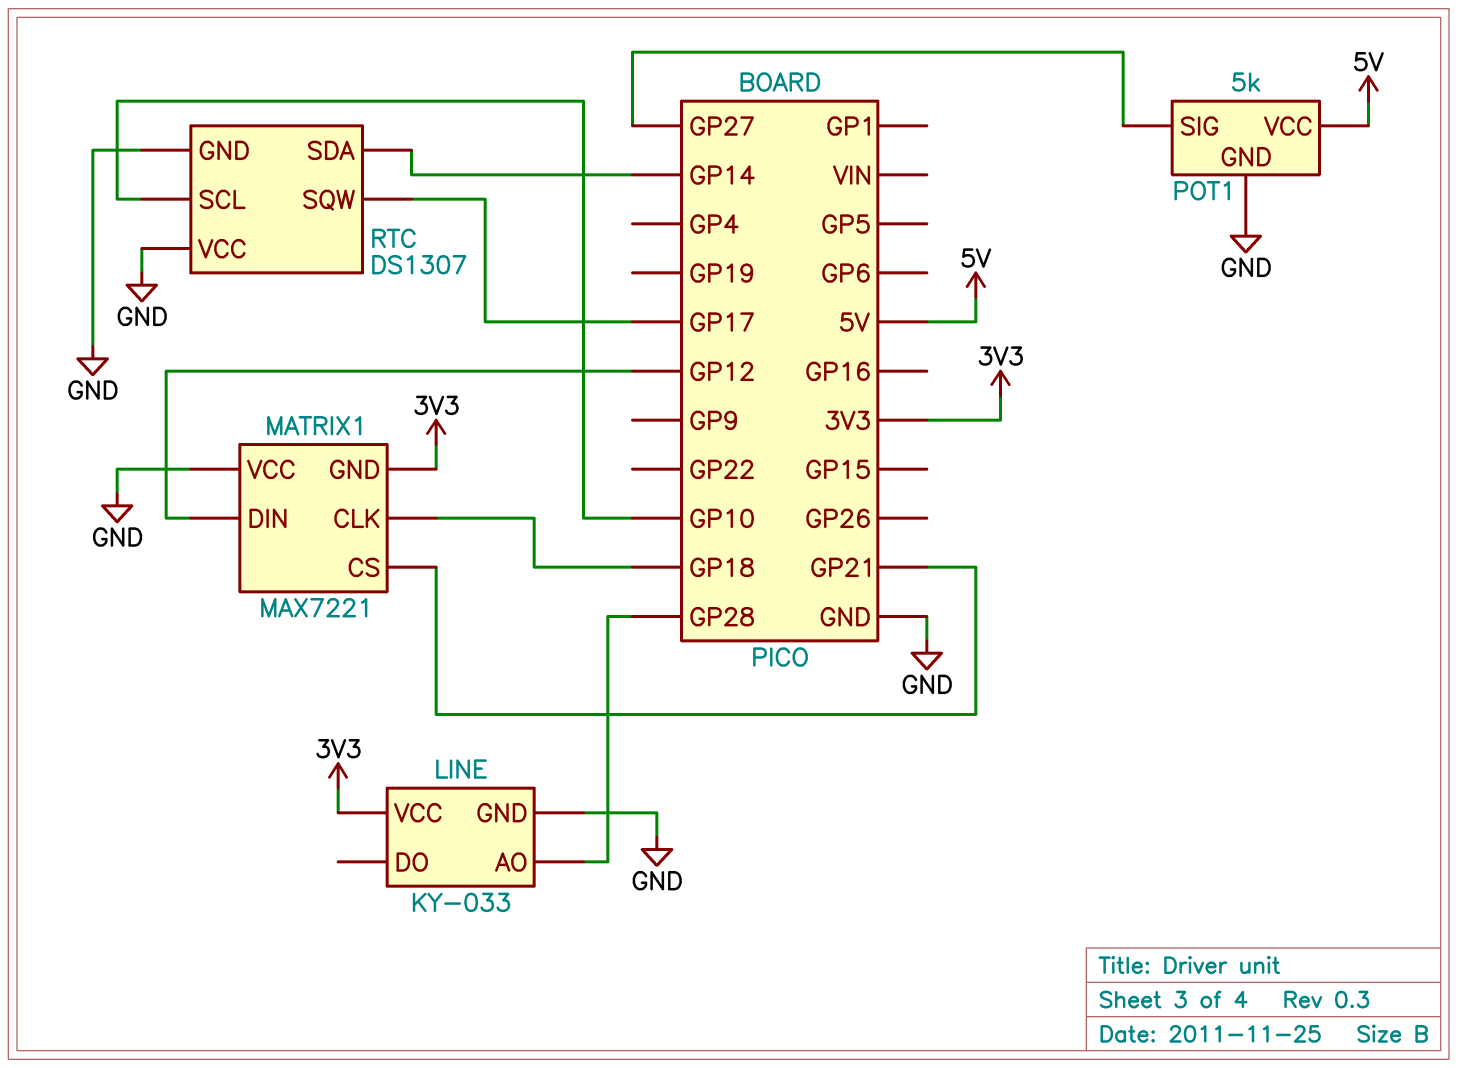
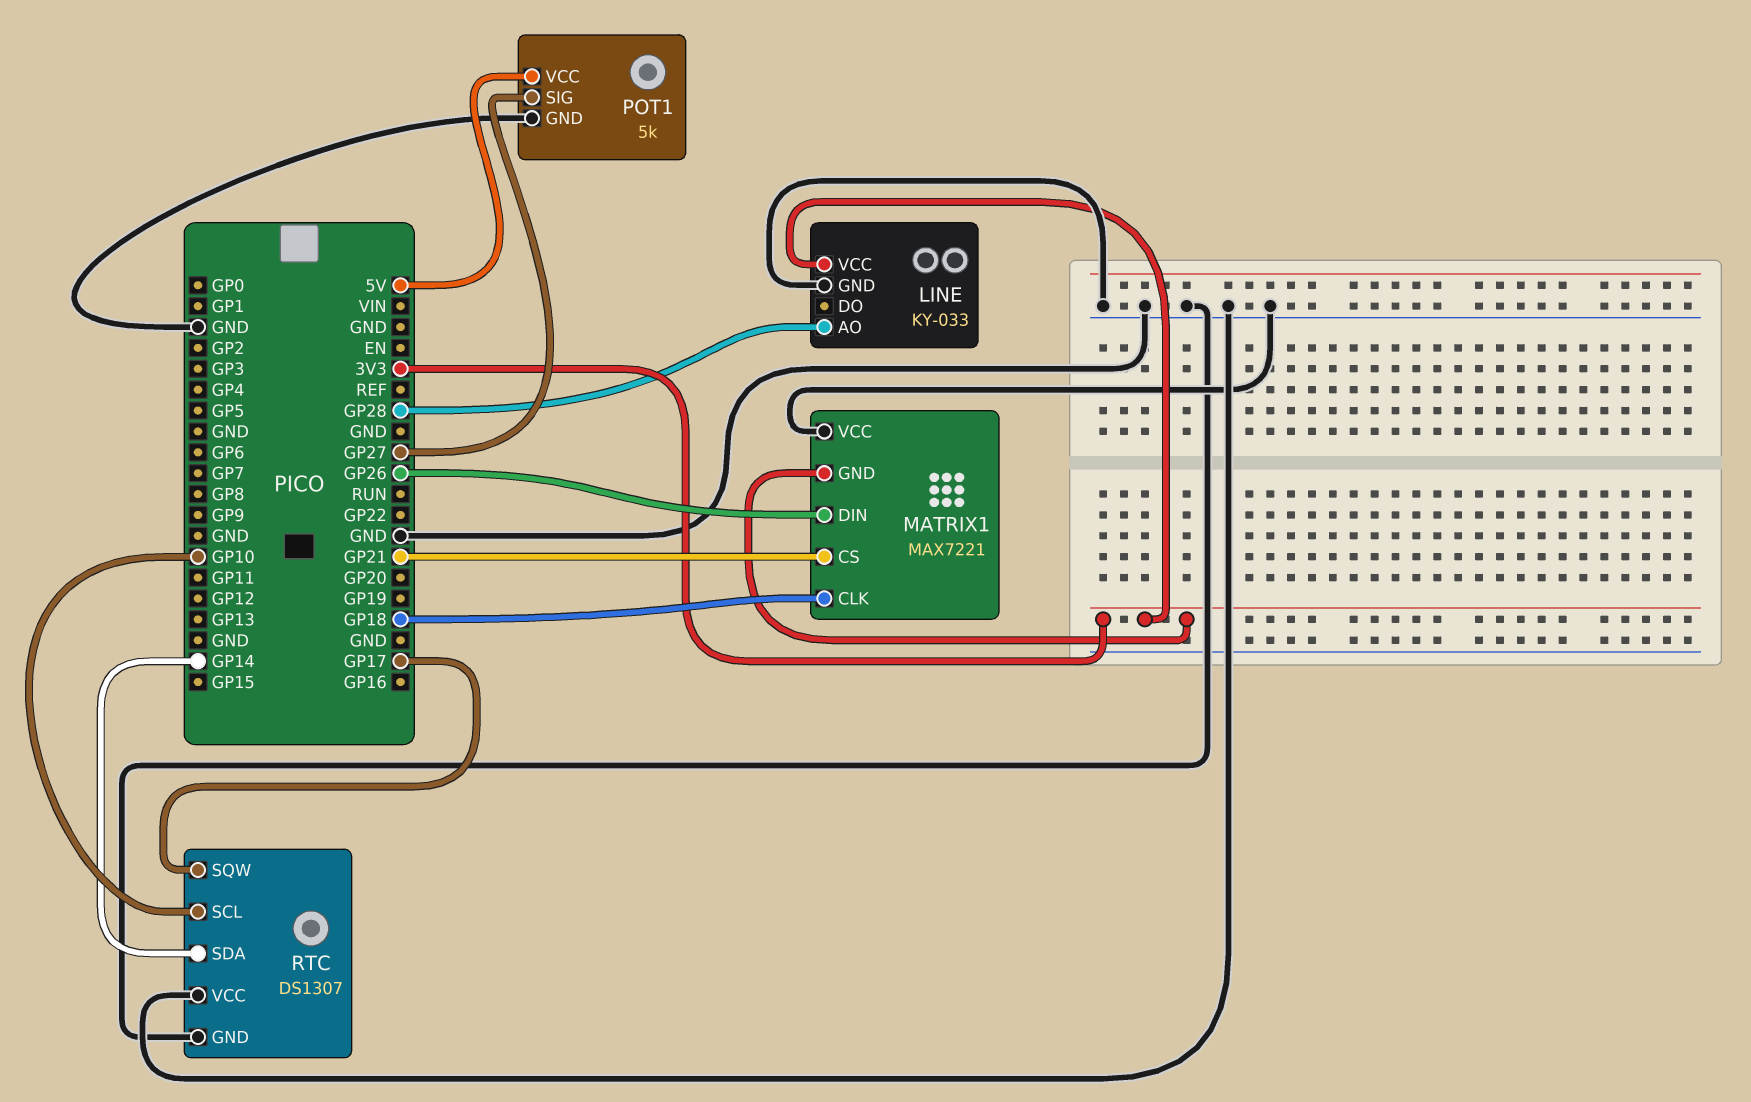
MATRIX1 pin DIN: GP12 -> GP26

